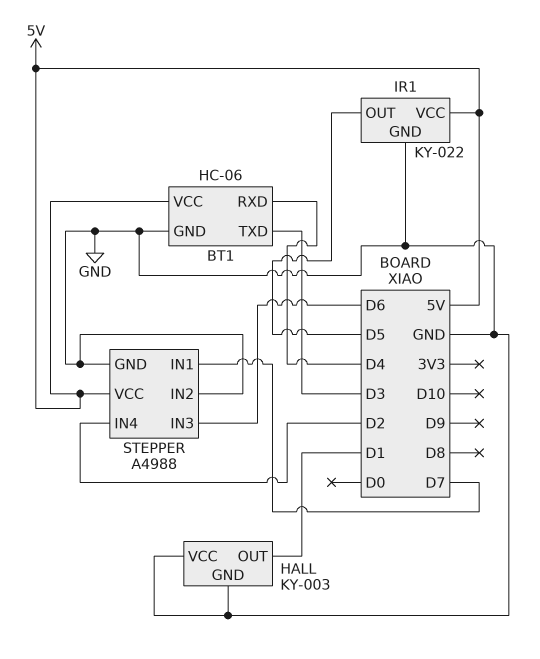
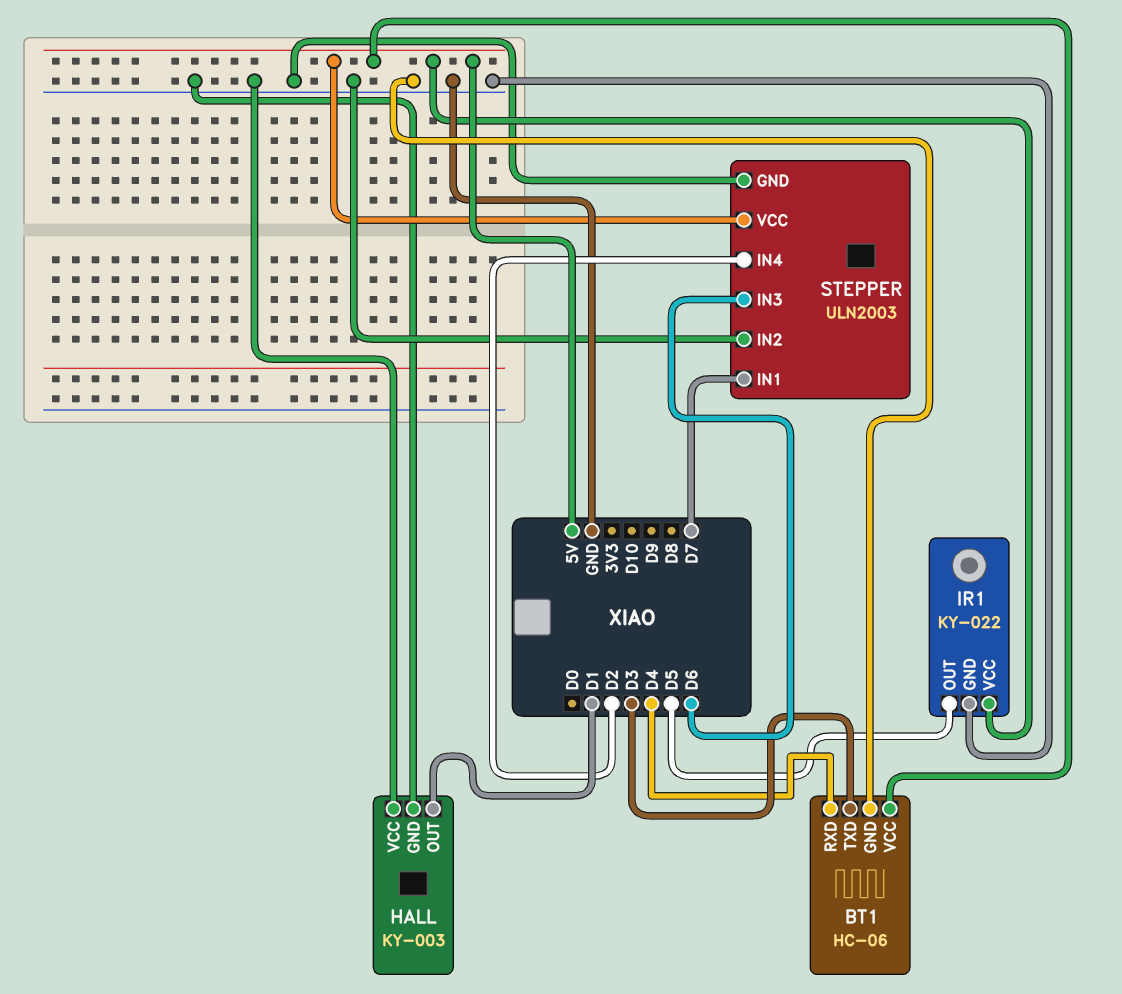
STEPPER: A4988 -> ULN2003

